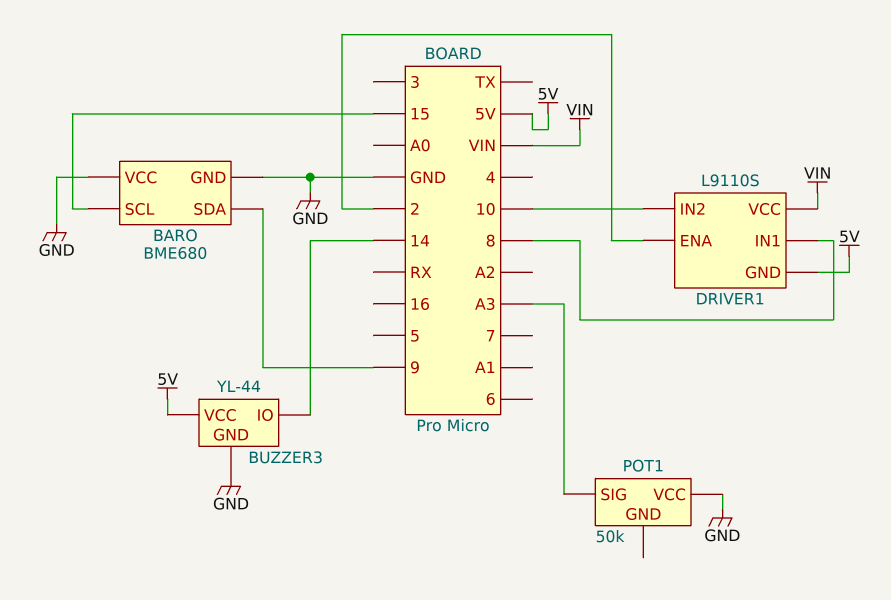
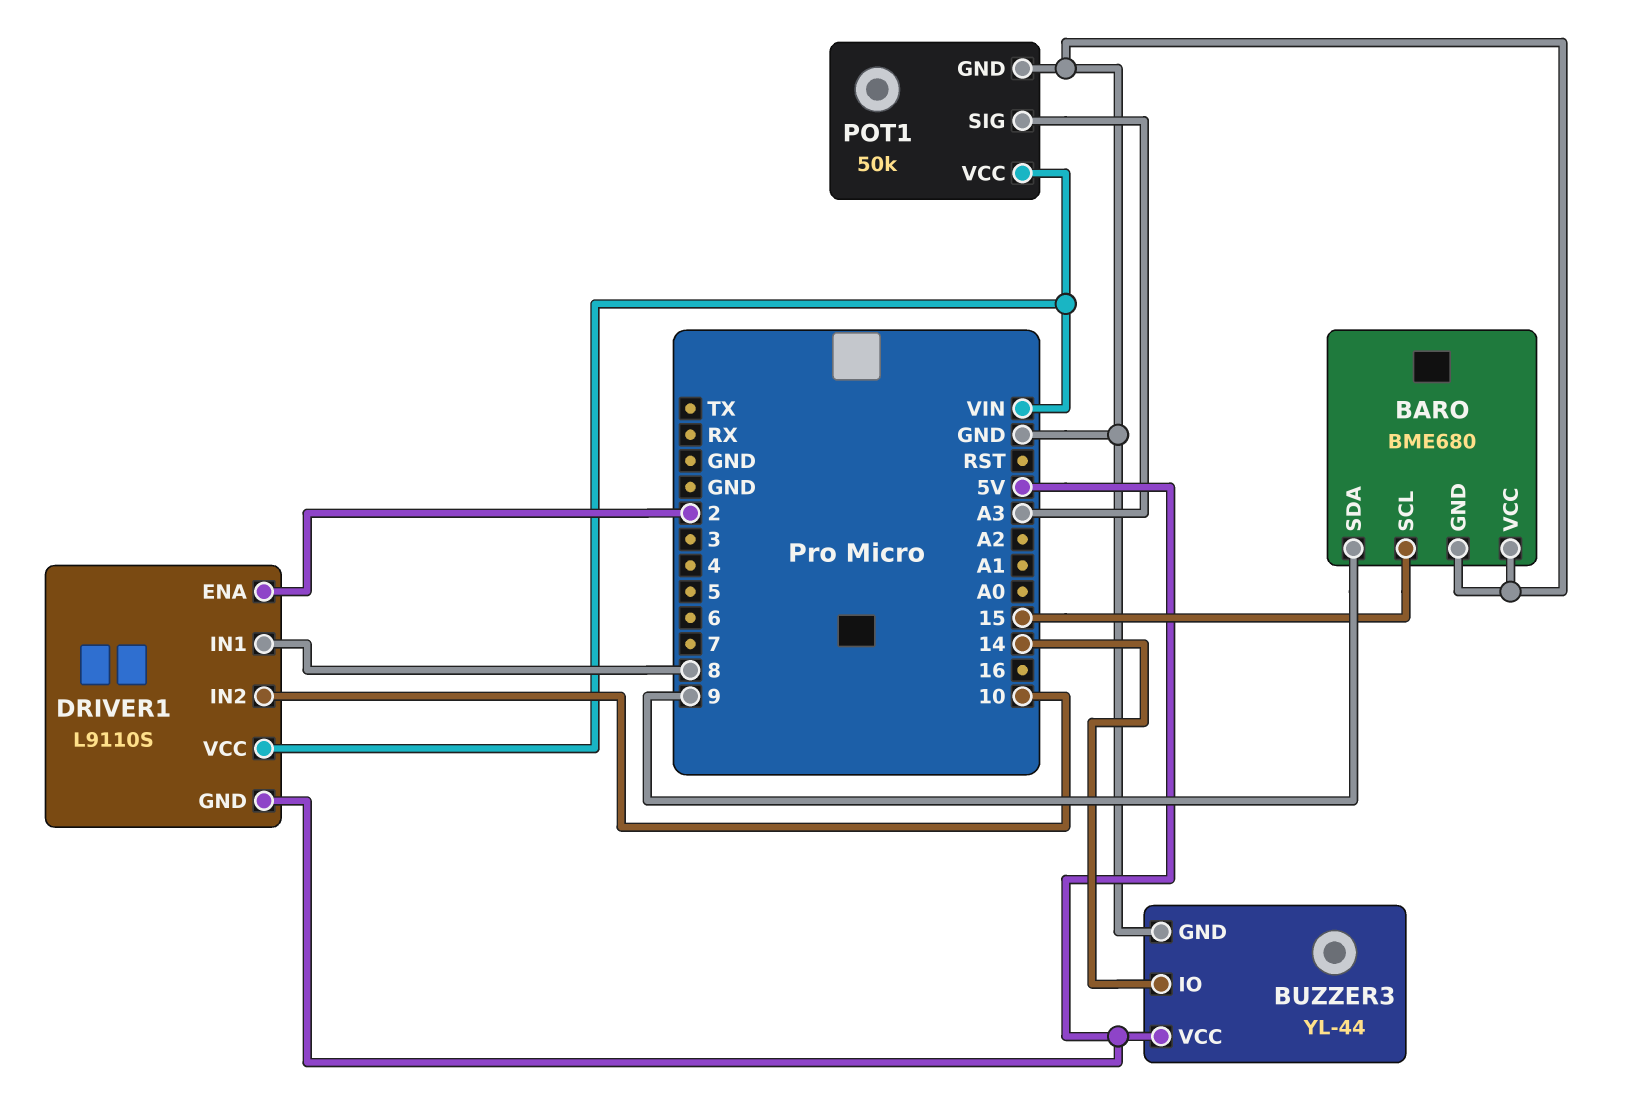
POT1 pin GND: none -> GND
POT1 pin VCC: GND -> VIN

